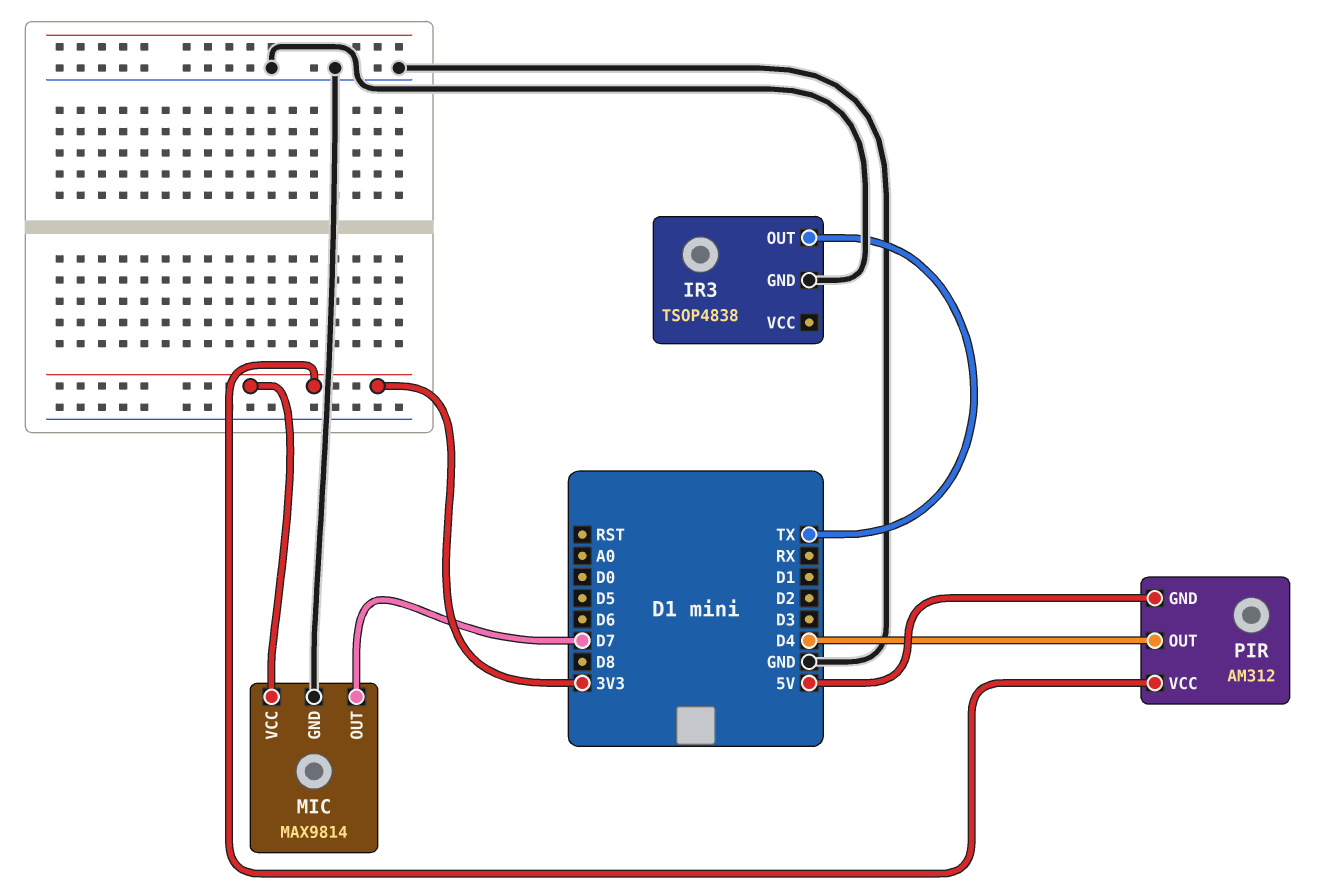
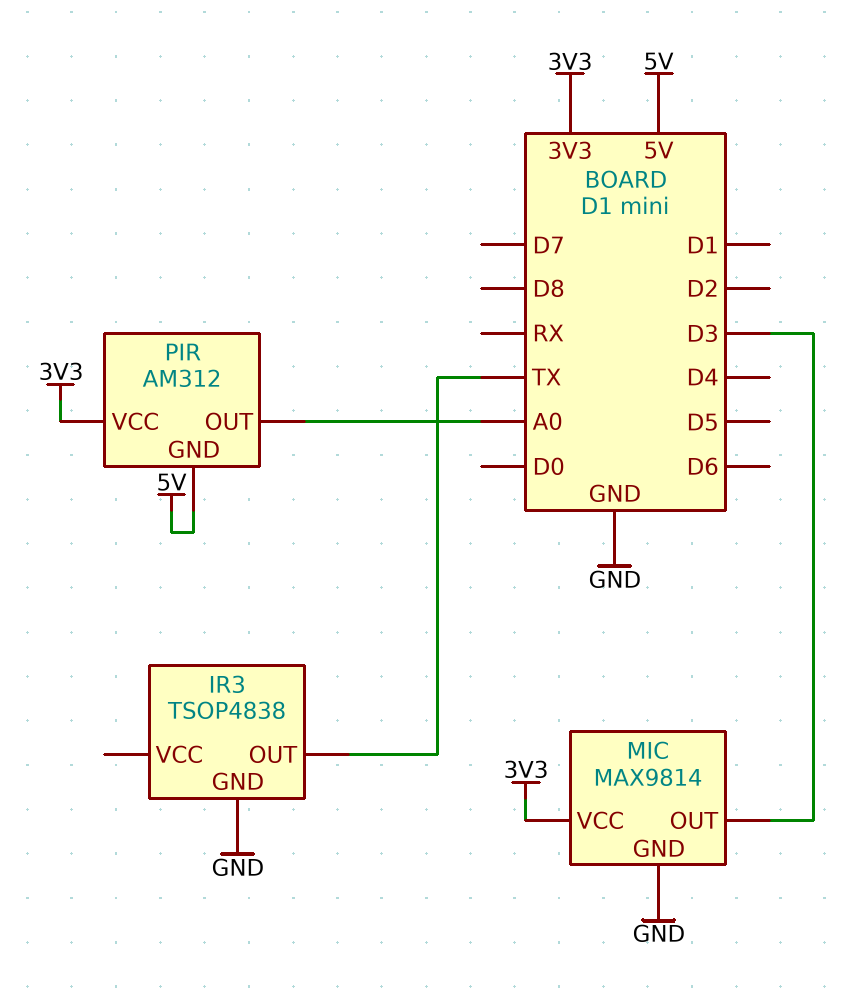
MIC pin OUT: D7 -> D3
PIR pin OUT: D4 -> A0

